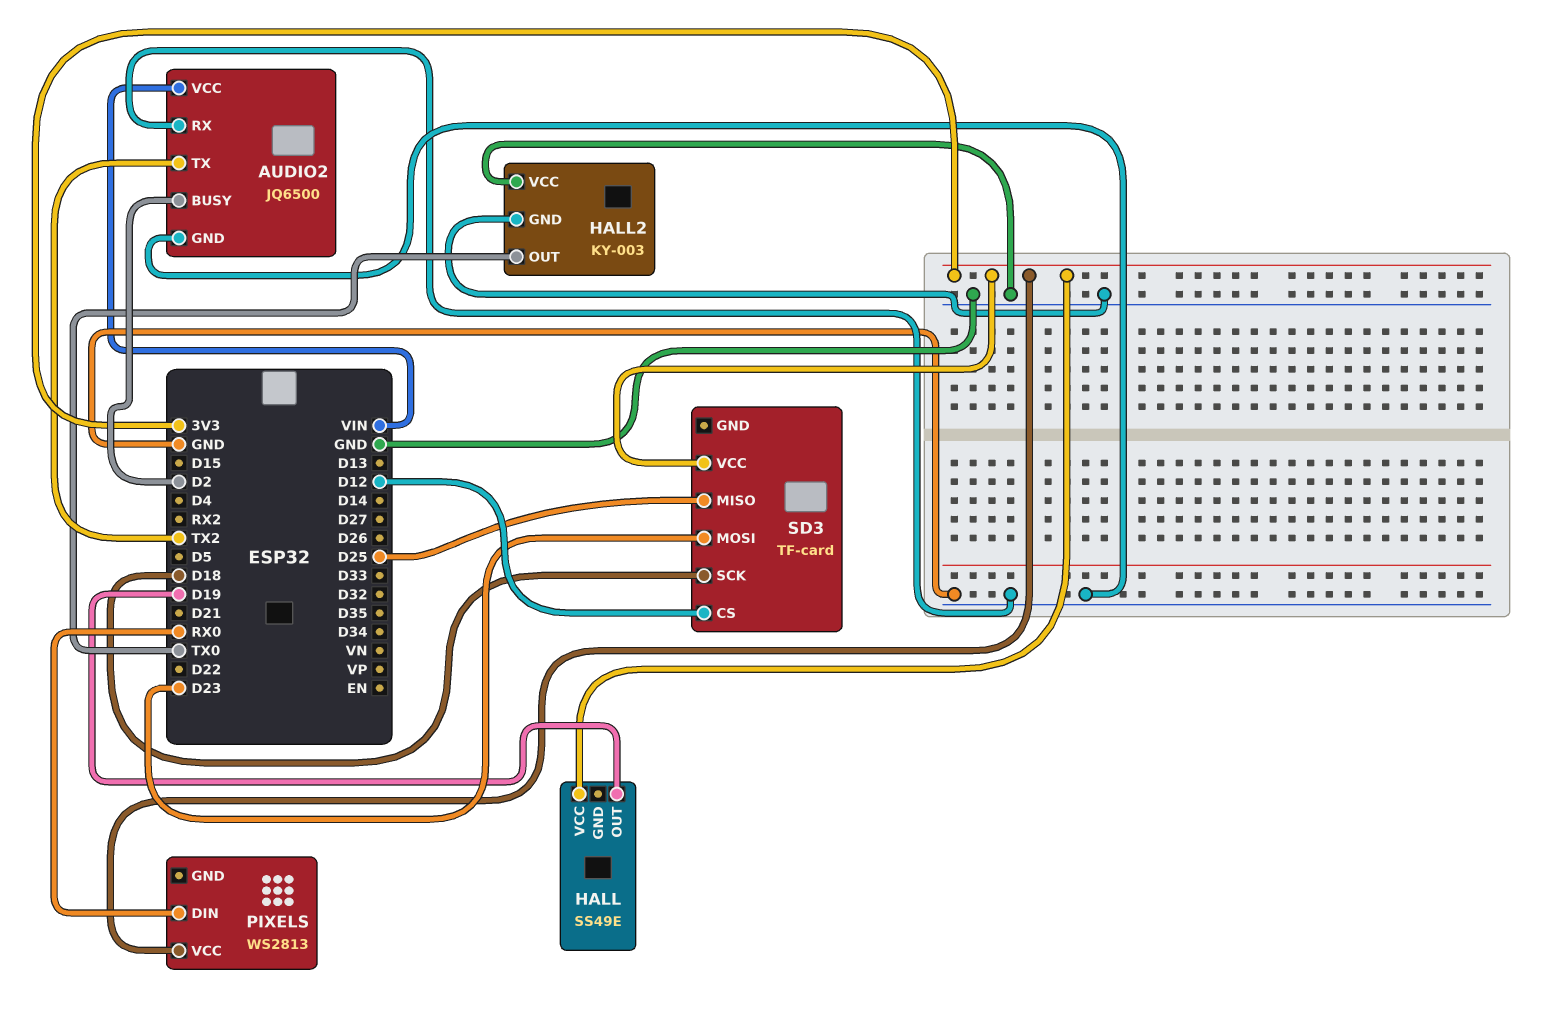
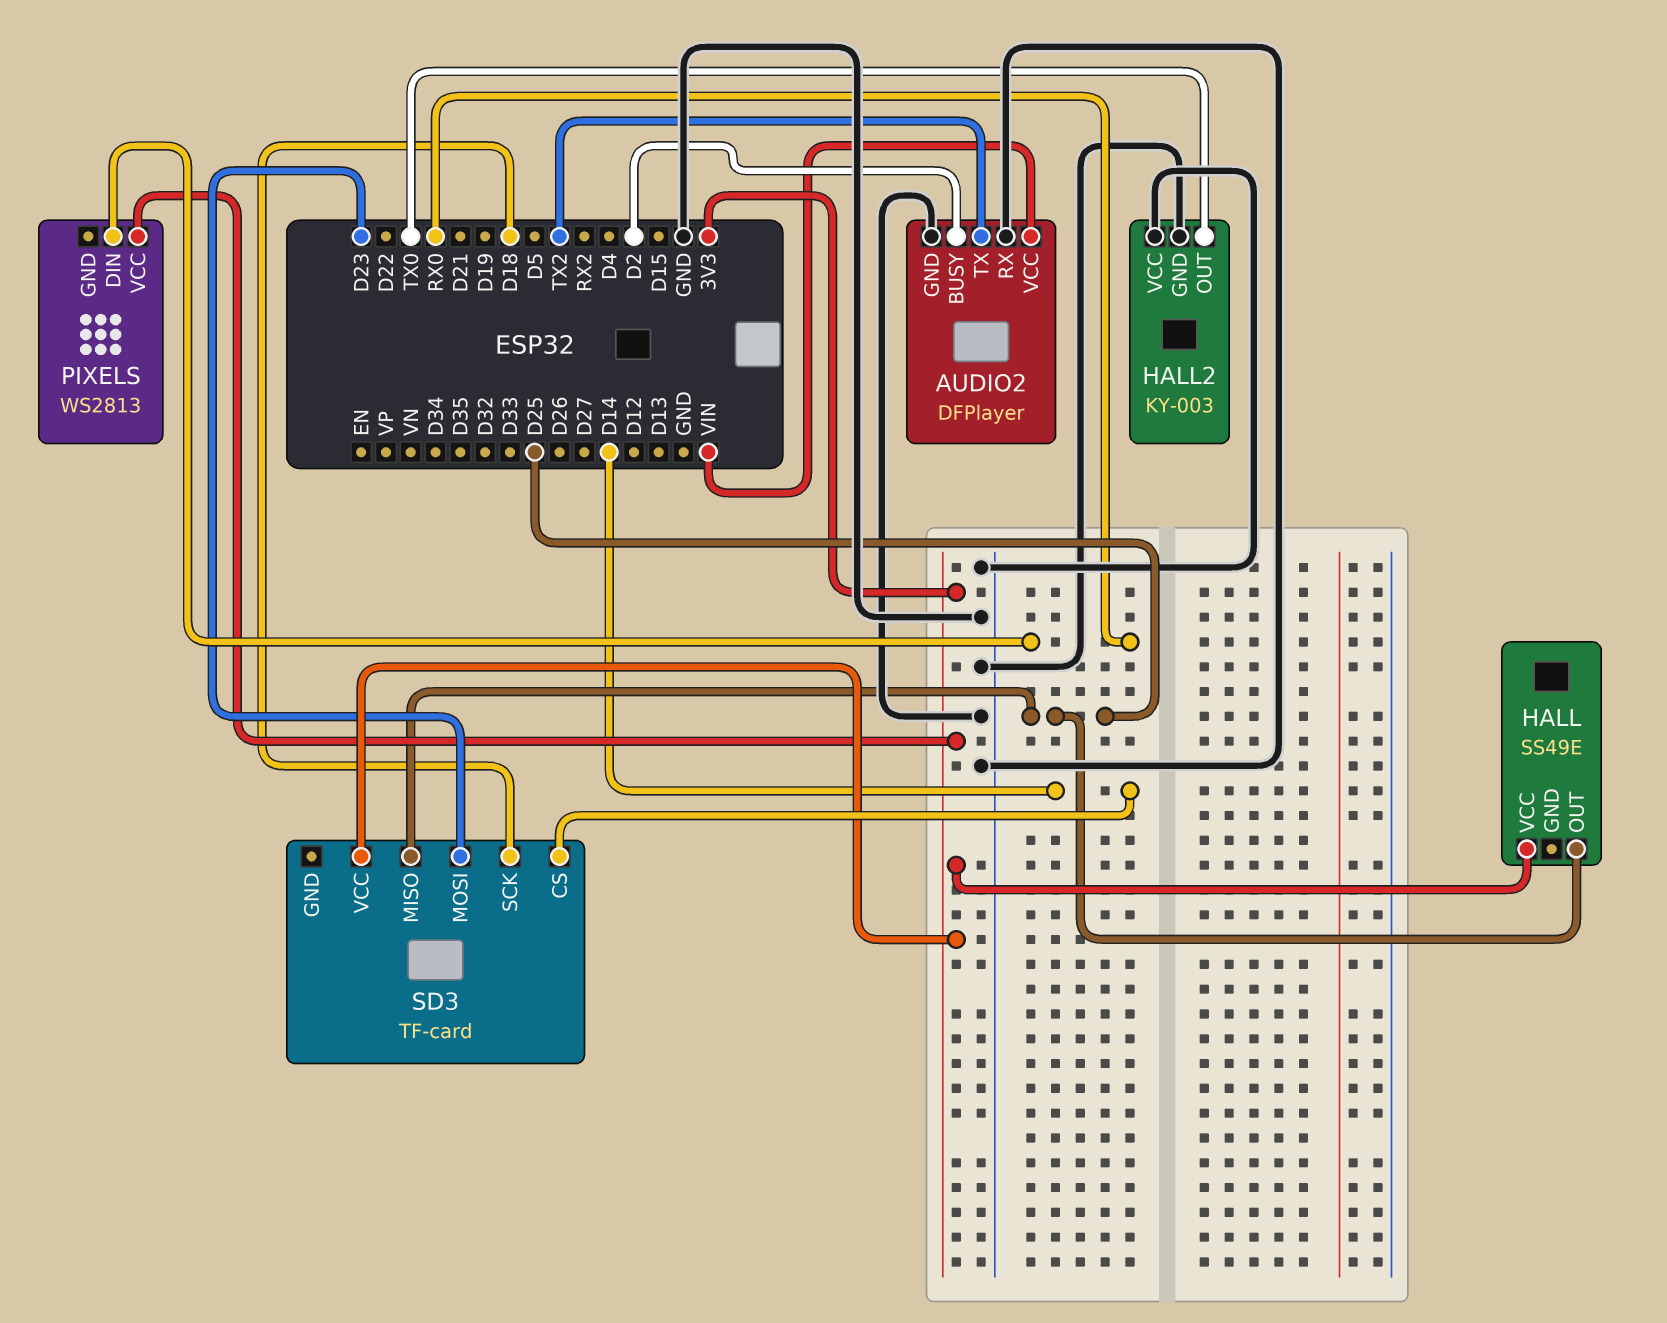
AUDIO2: JQ6500 -> DFPlayer
HALL pin OUT: D19 -> D25
SD3 pin CS: D12 -> D14

